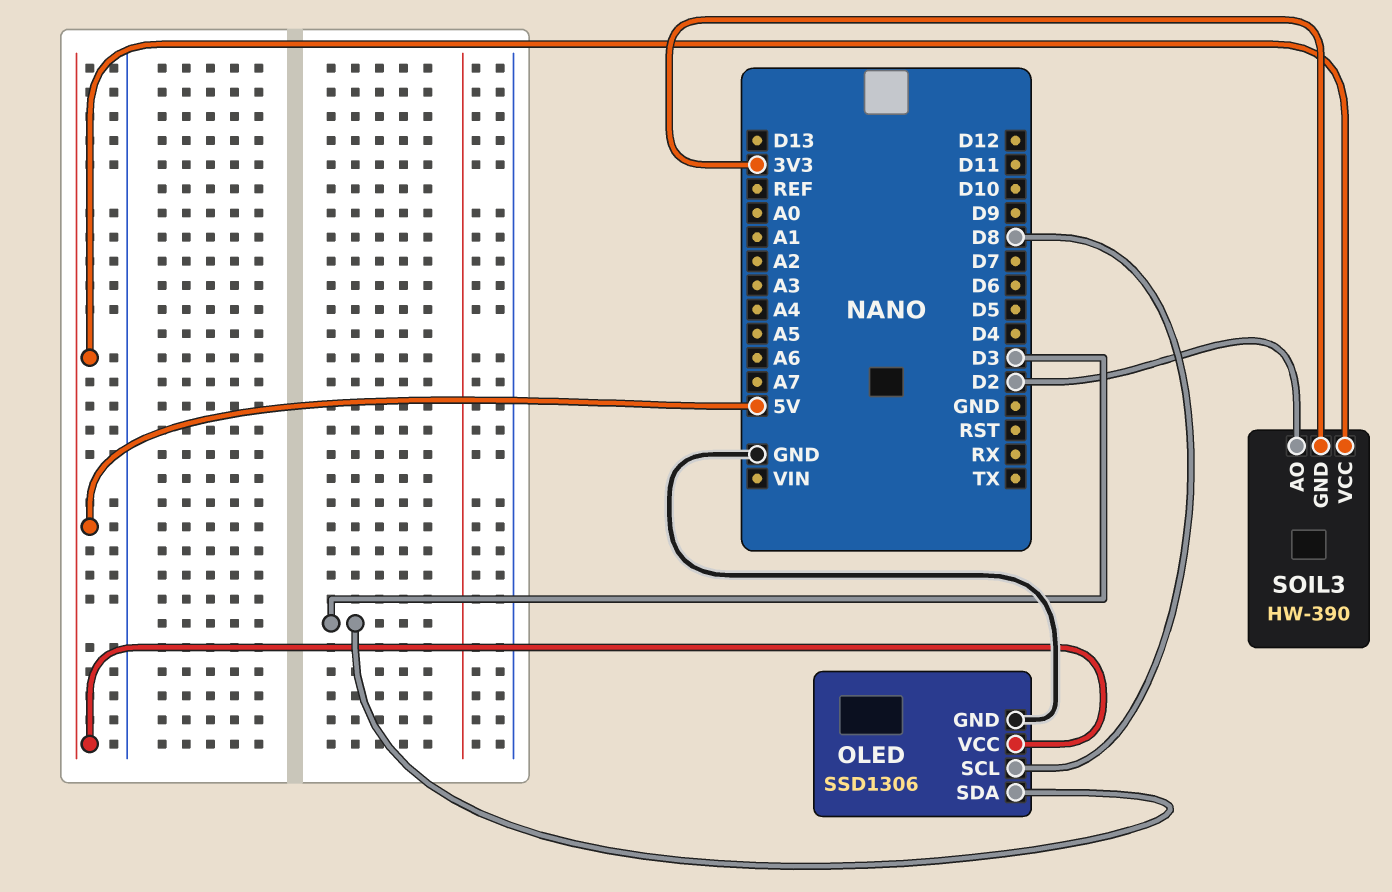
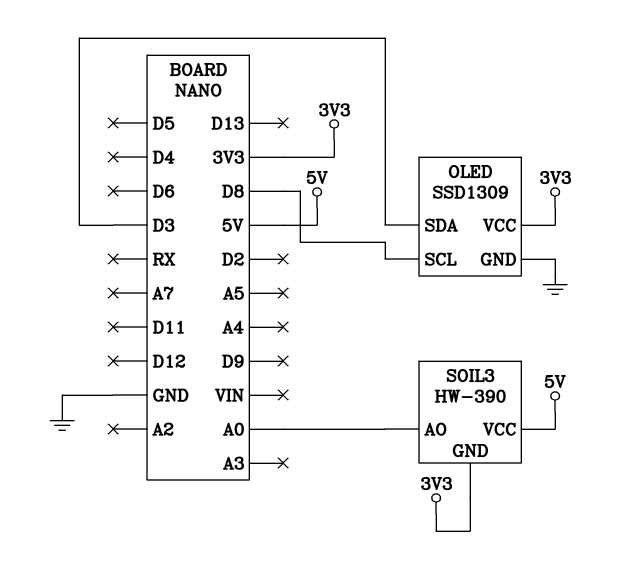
OLED: SSD1306 -> SSD1309
OLED pin VCC: 5V -> 3V3
SOIL3 pin AO: D2 -> A0

